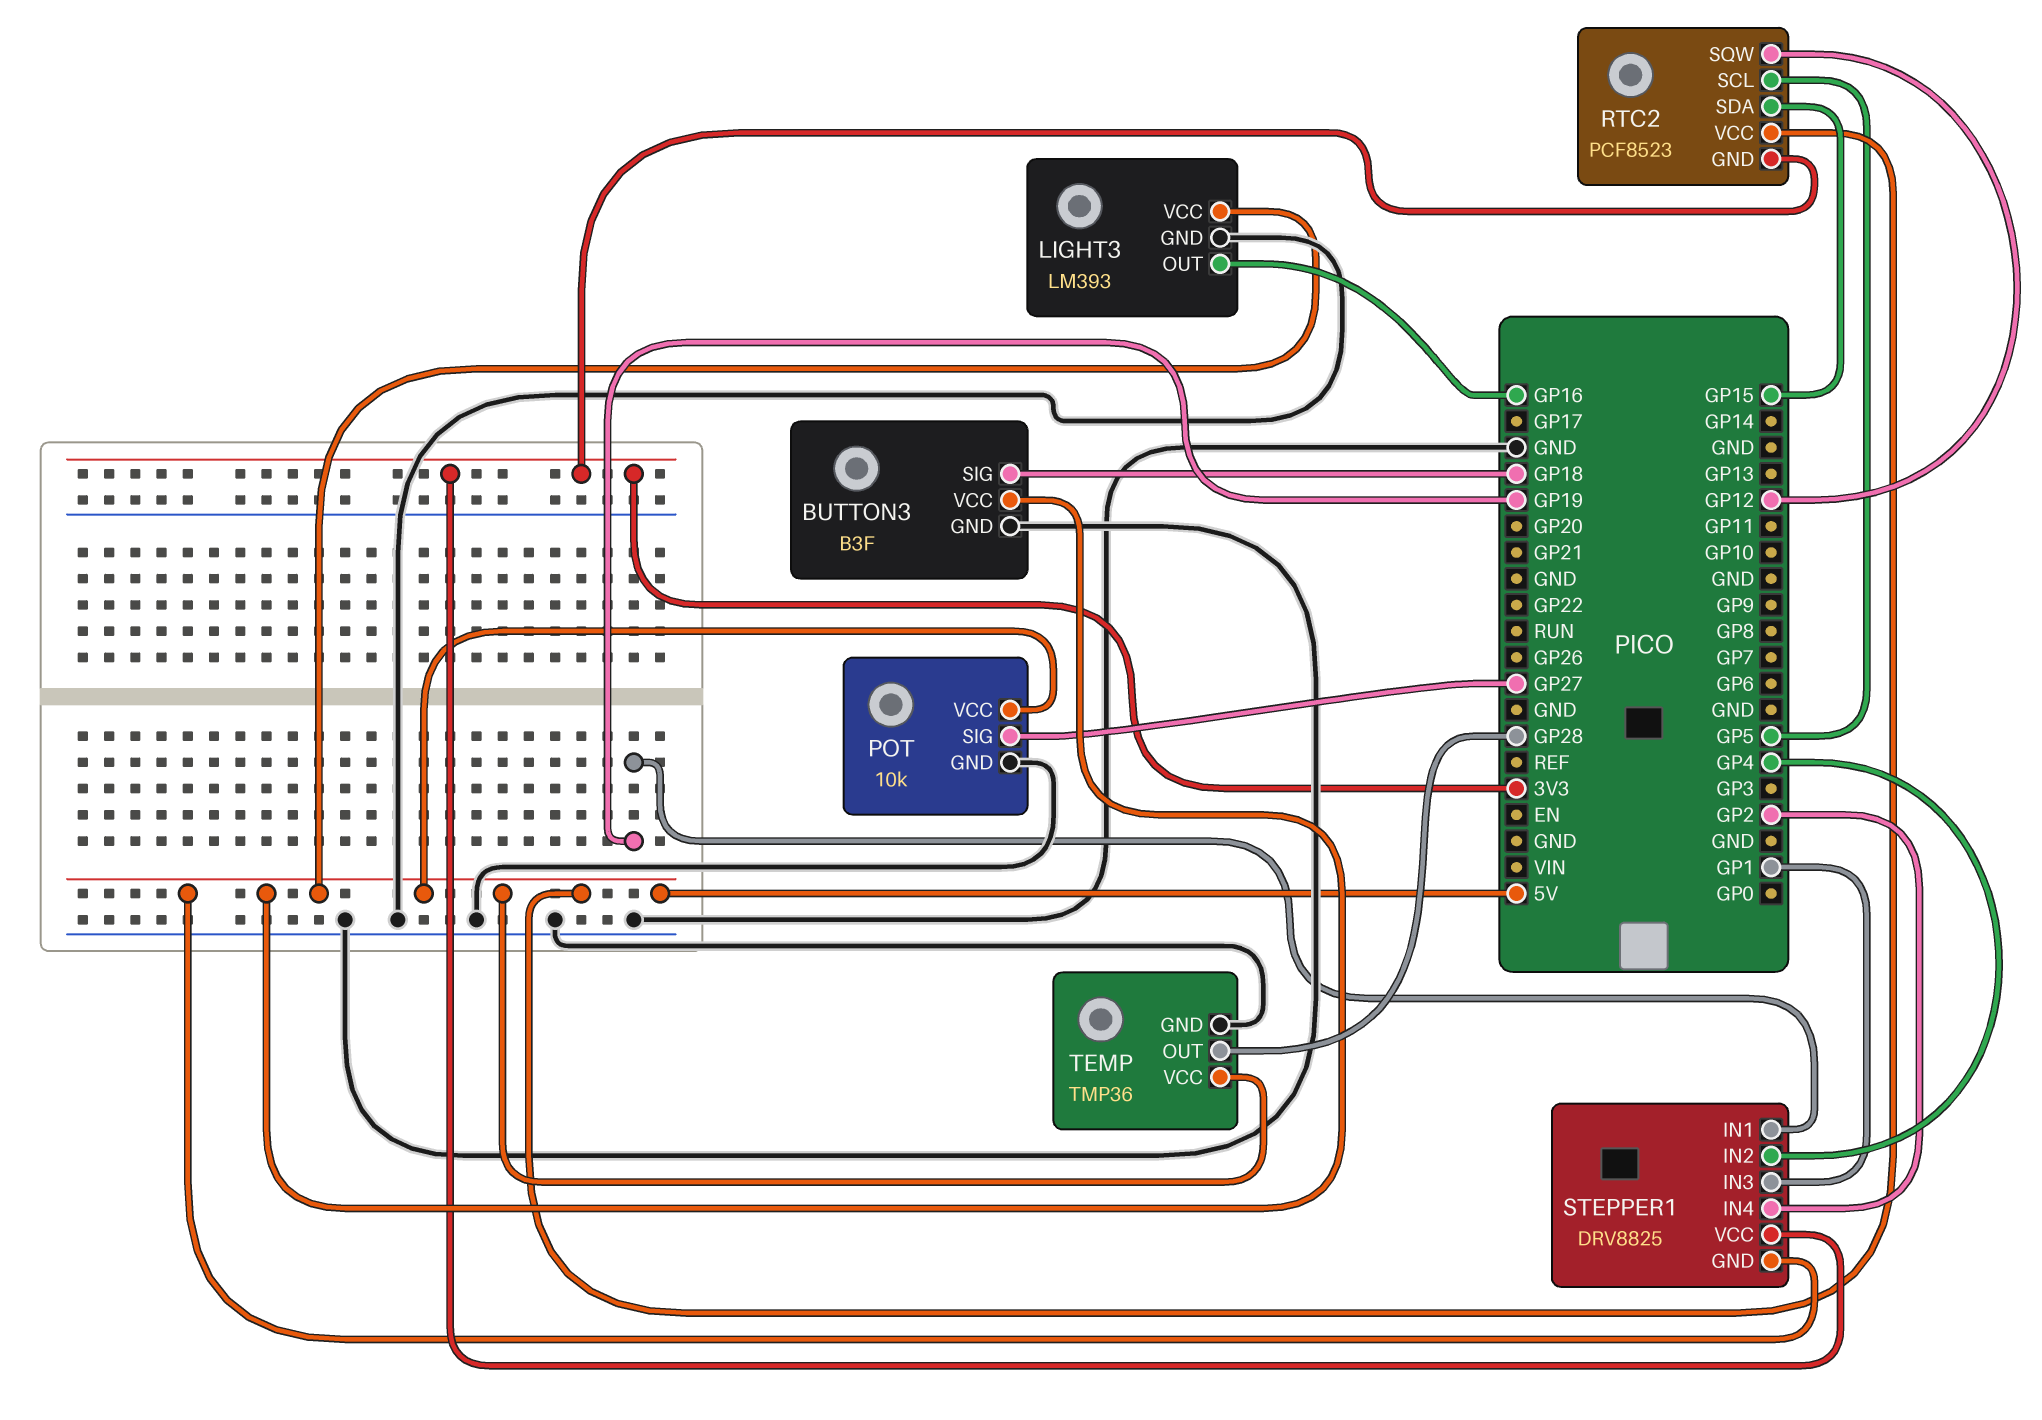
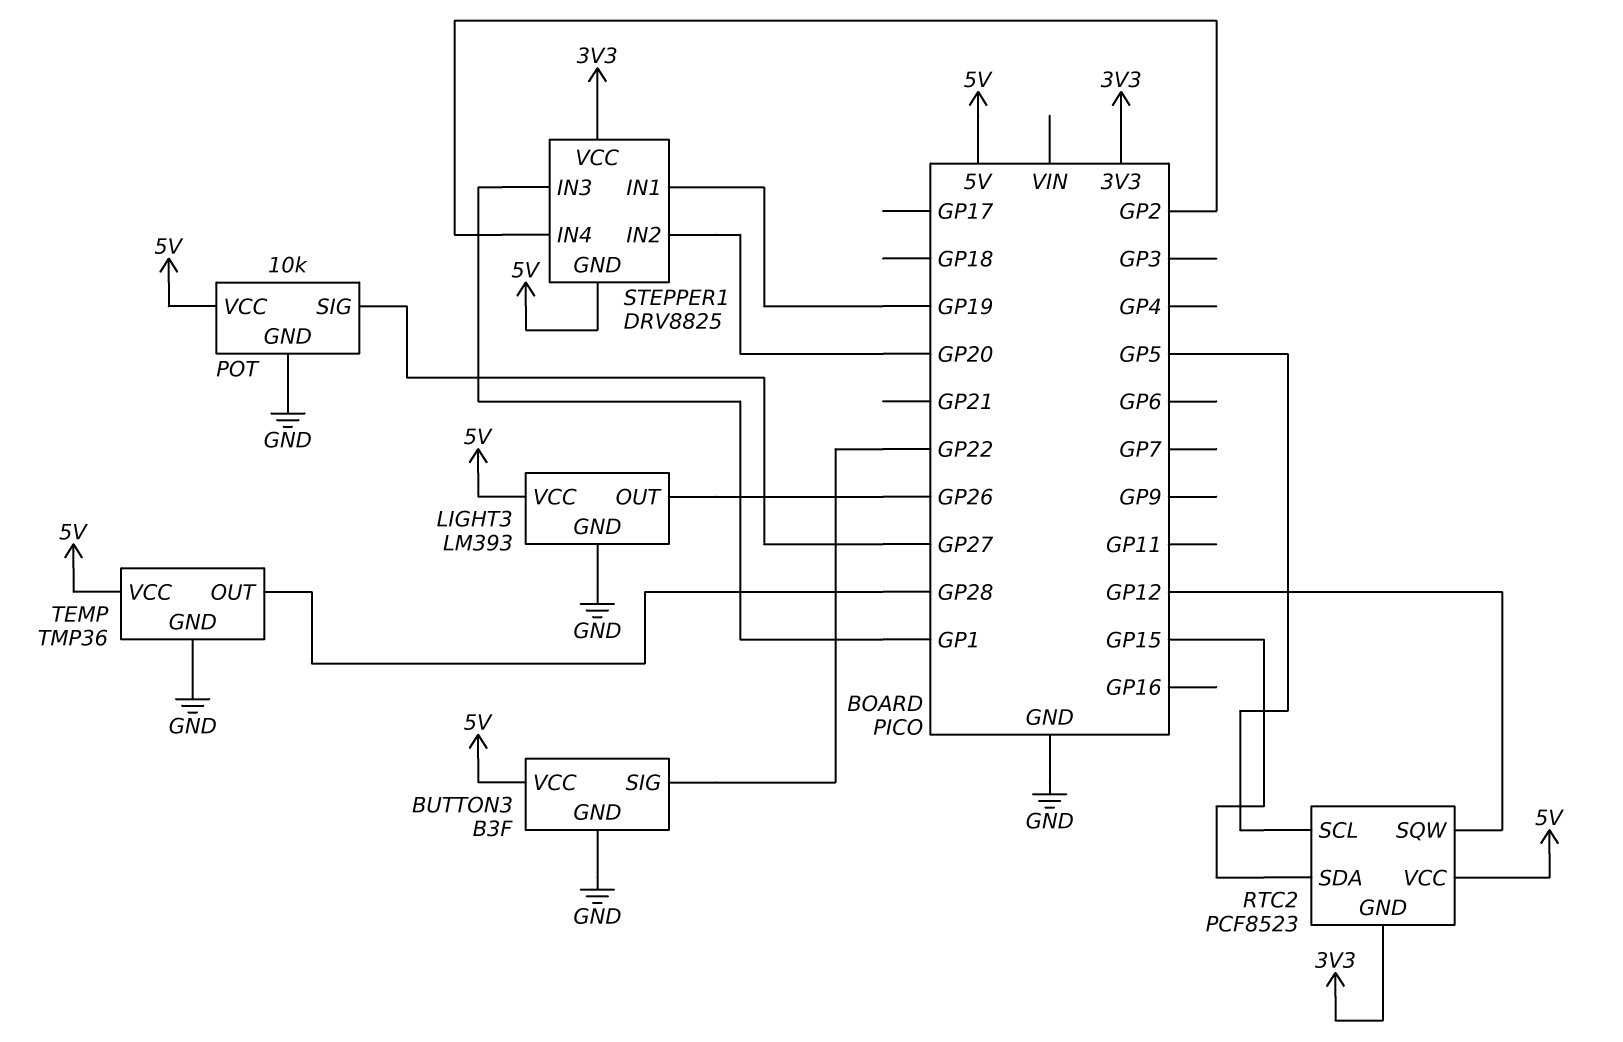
BUTTON3 pin SIG: GP18 -> GP22
LIGHT3 pin OUT: GP16 -> GP26
STEPPER1 pin IN2: GP4 -> GP20

